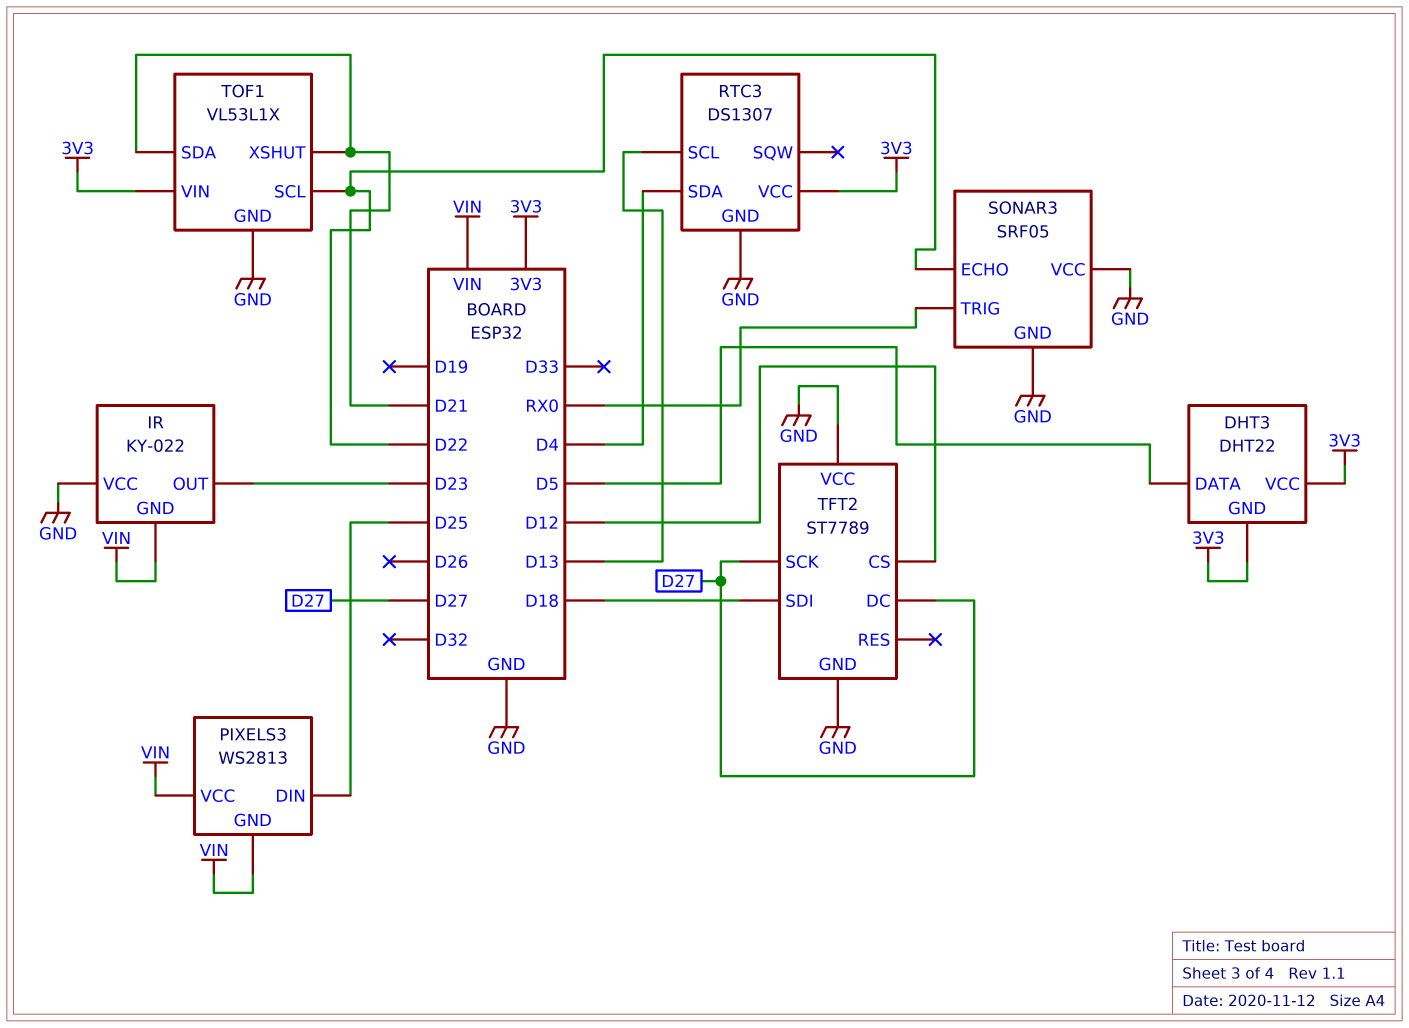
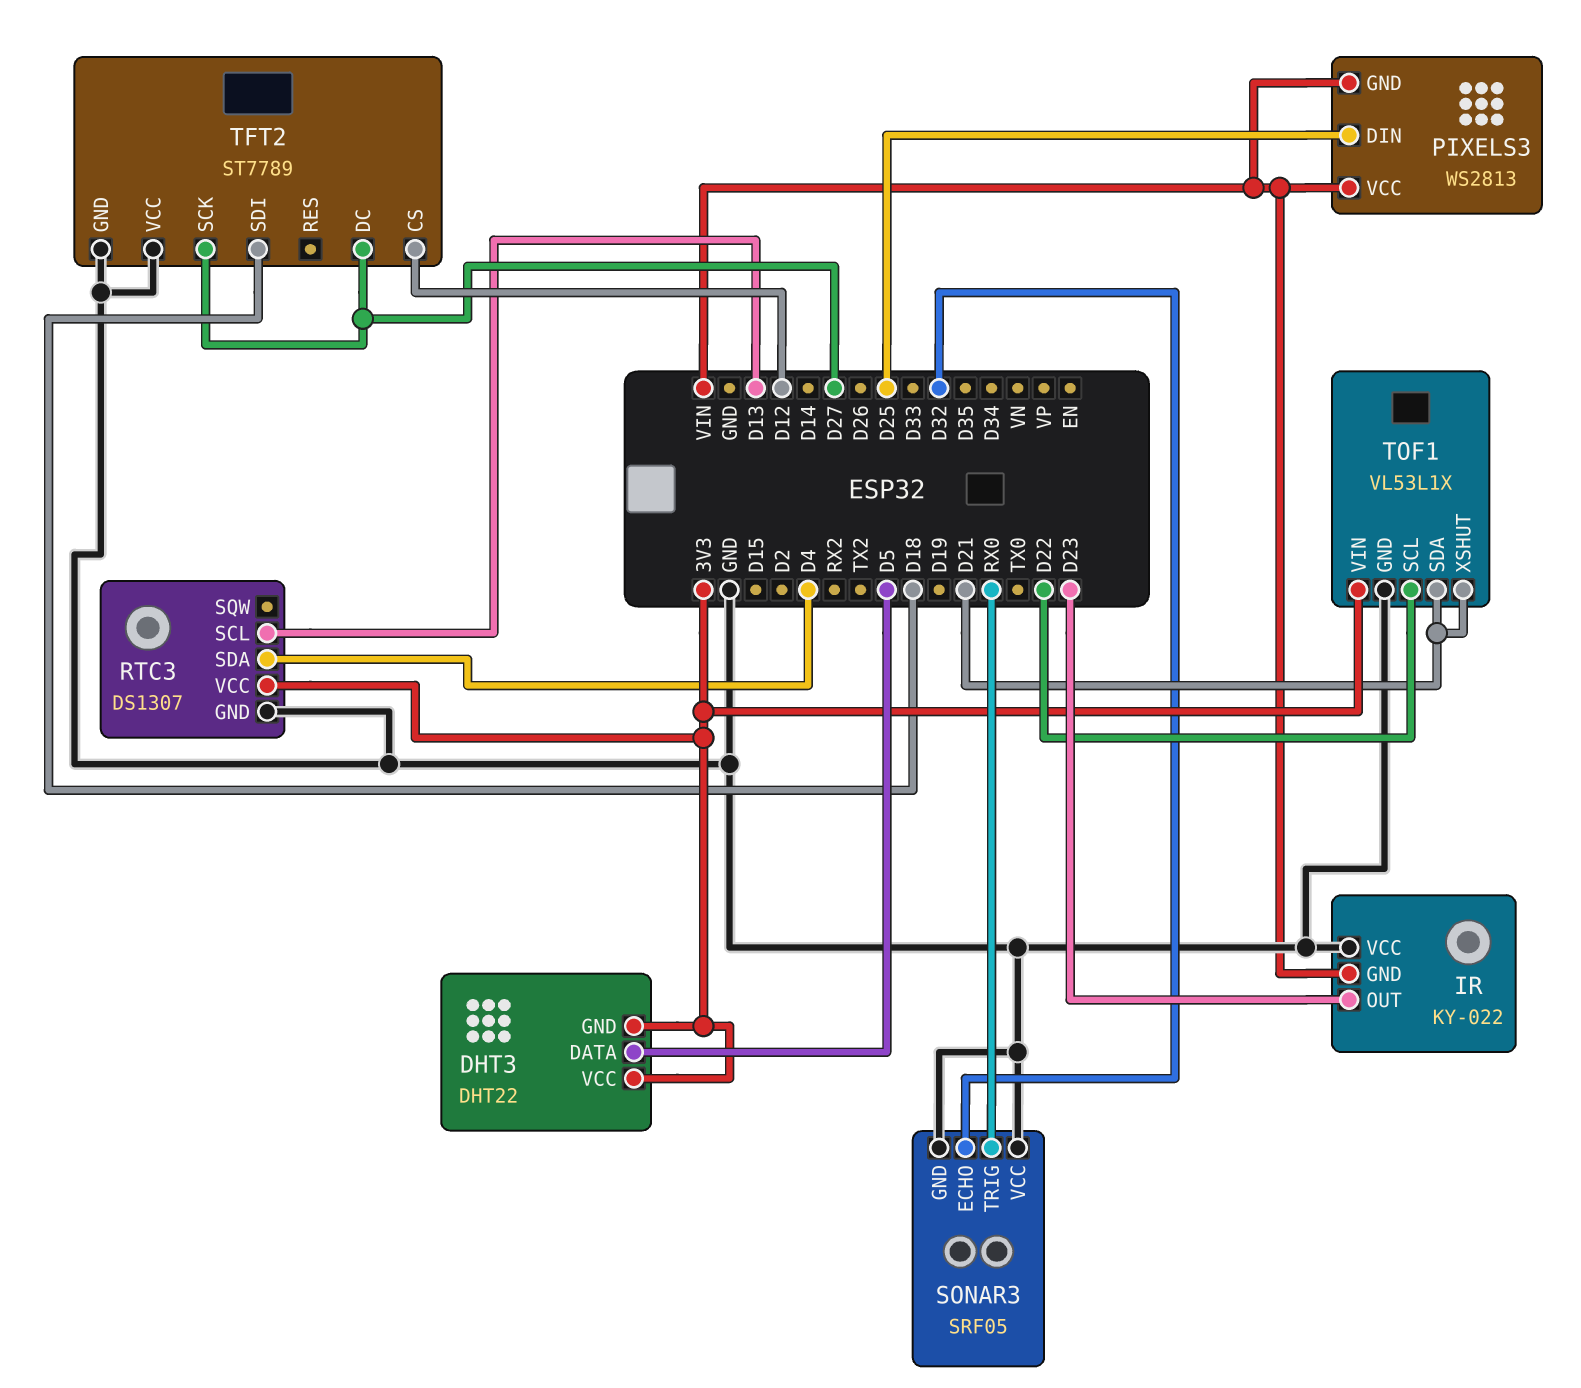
SONAR3 pin ECHO: D22 -> D32

